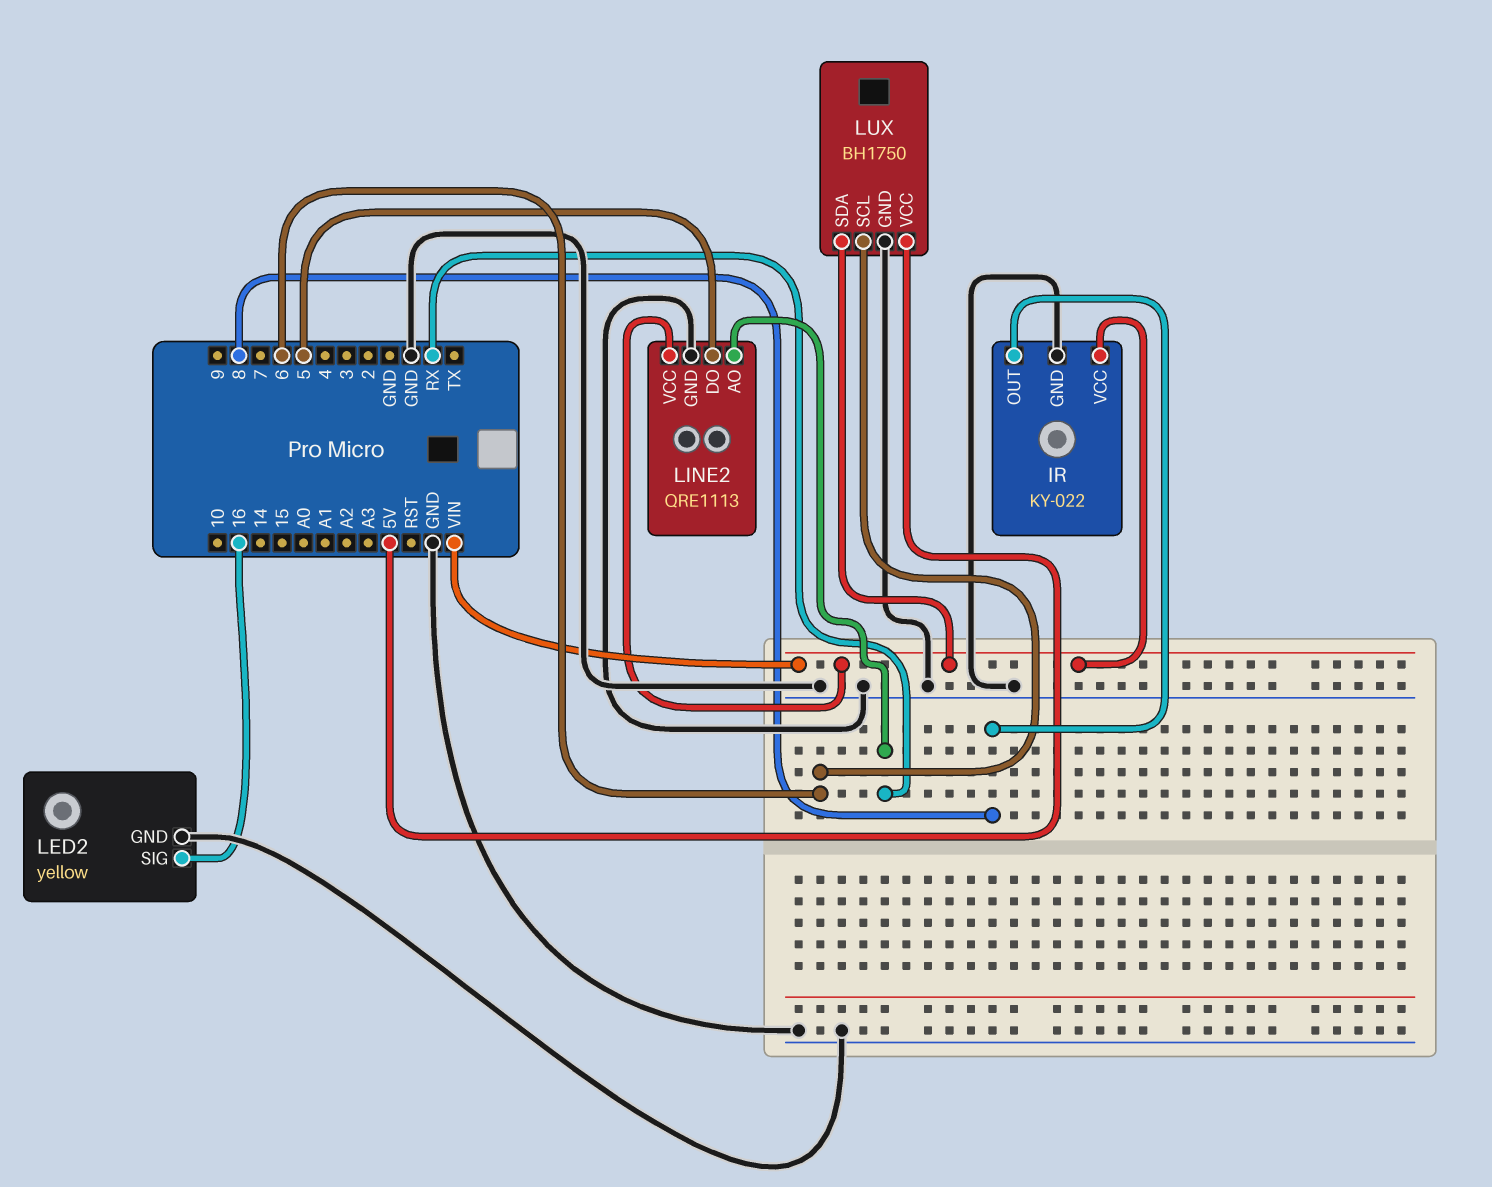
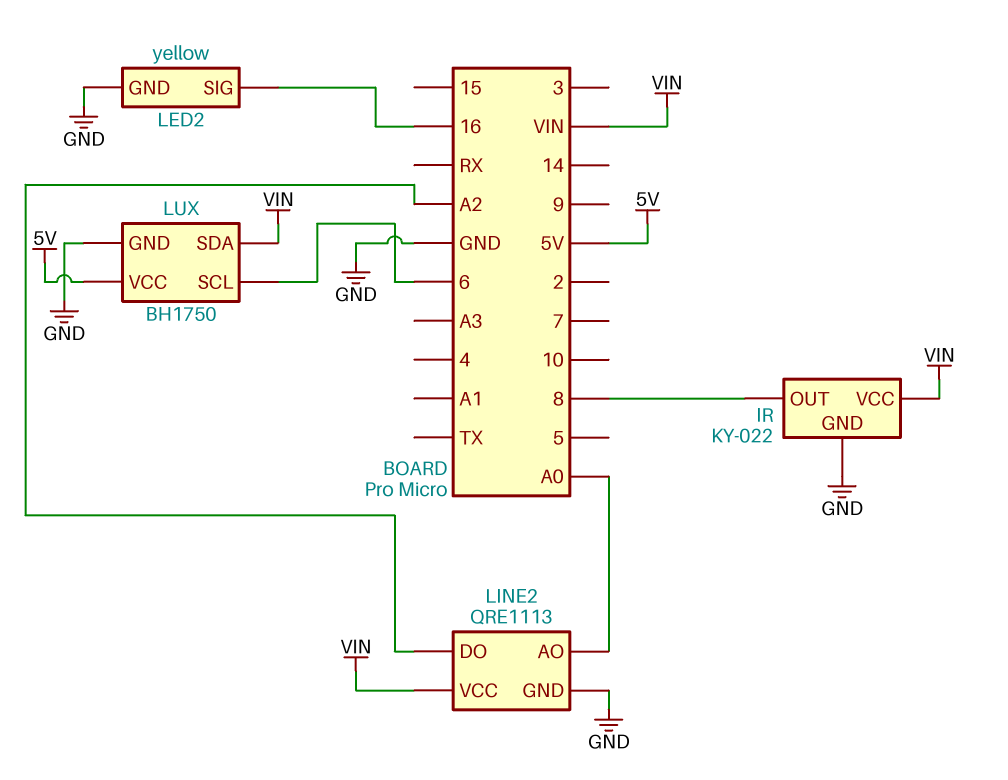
LINE2 pin AO: RX -> A0
LINE2 pin DO: 5 -> A2

